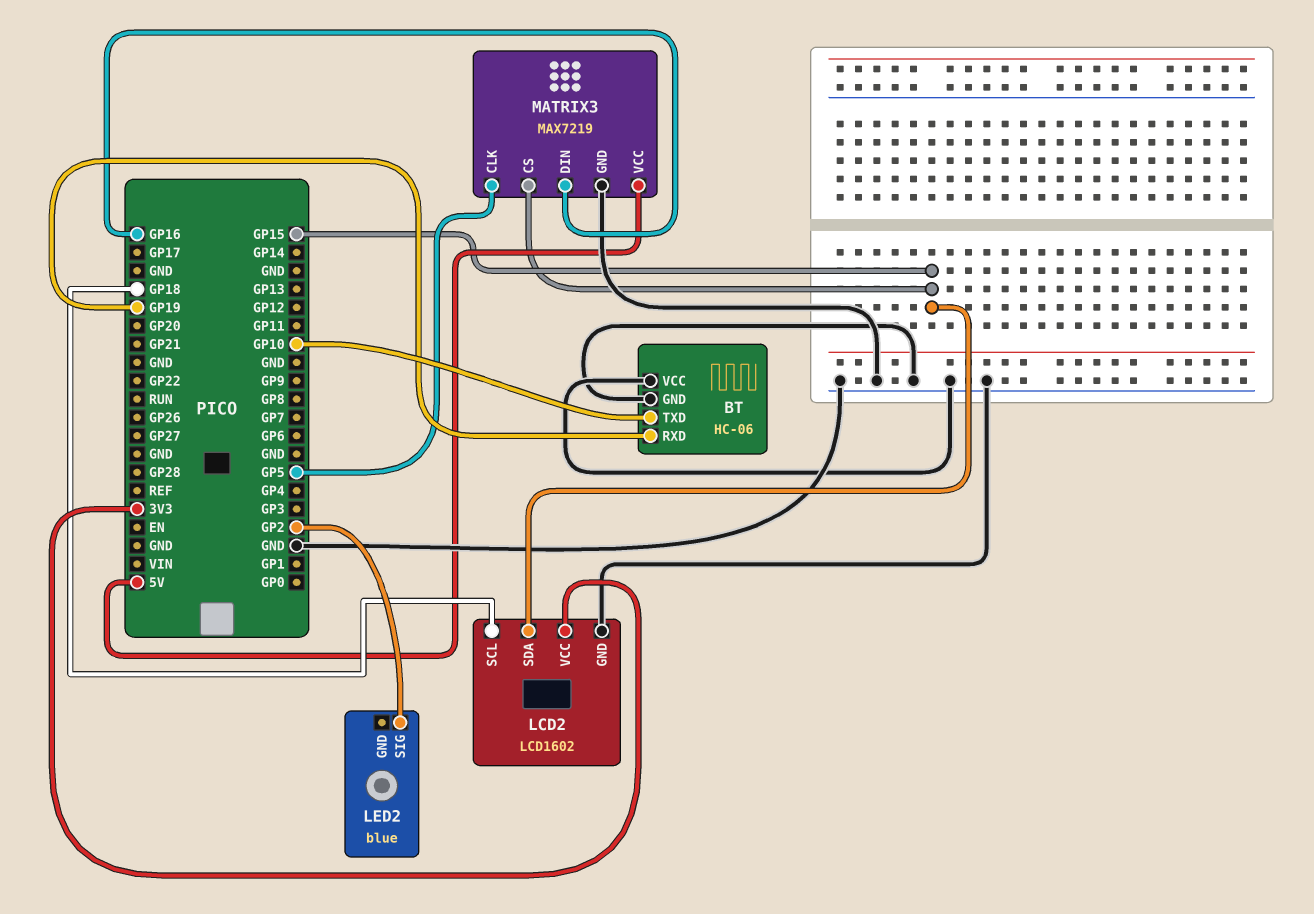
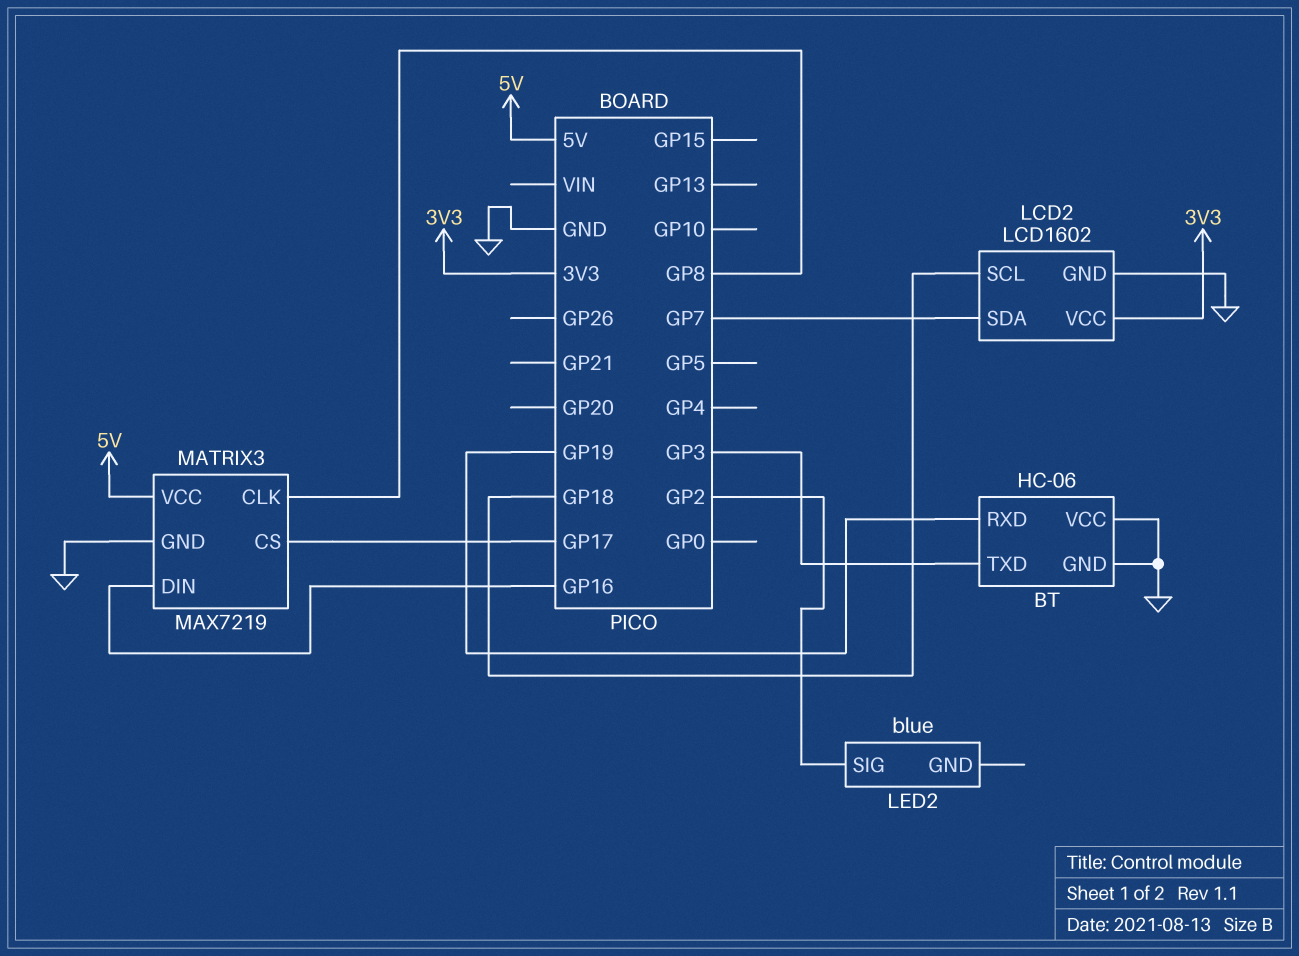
BT pin TXD: GP10 -> GP3
LCD2 pin SDA: GP15 -> GP7
MATRIX3 pin CLK: GP5 -> GP8
MATRIX3 pin CS: GP15 -> GP17

